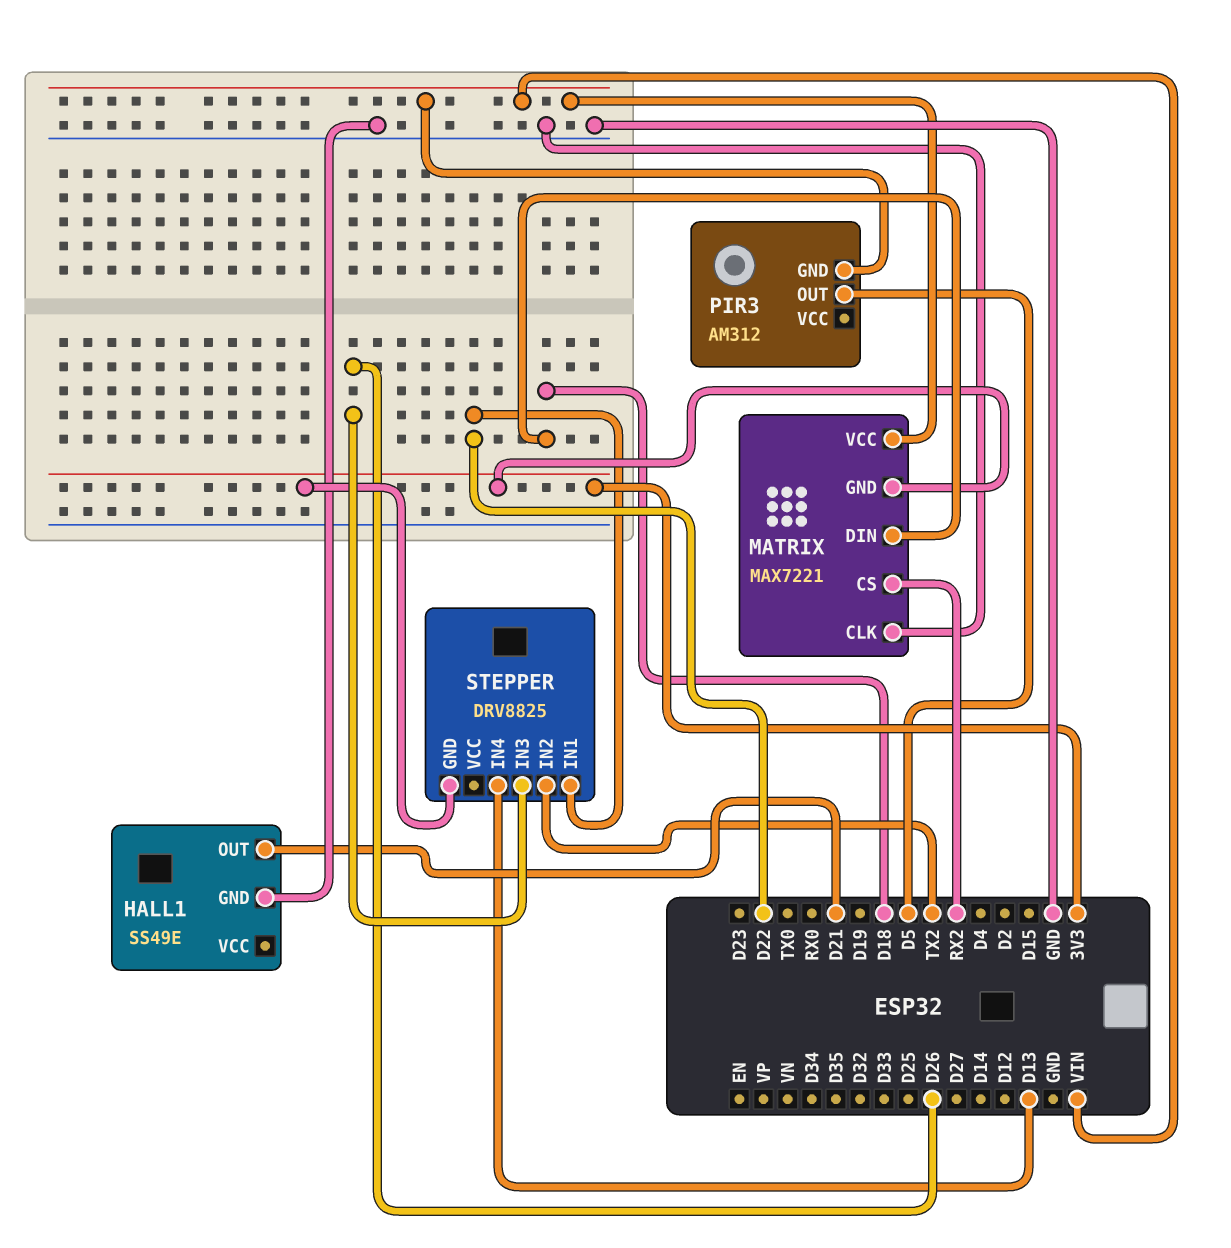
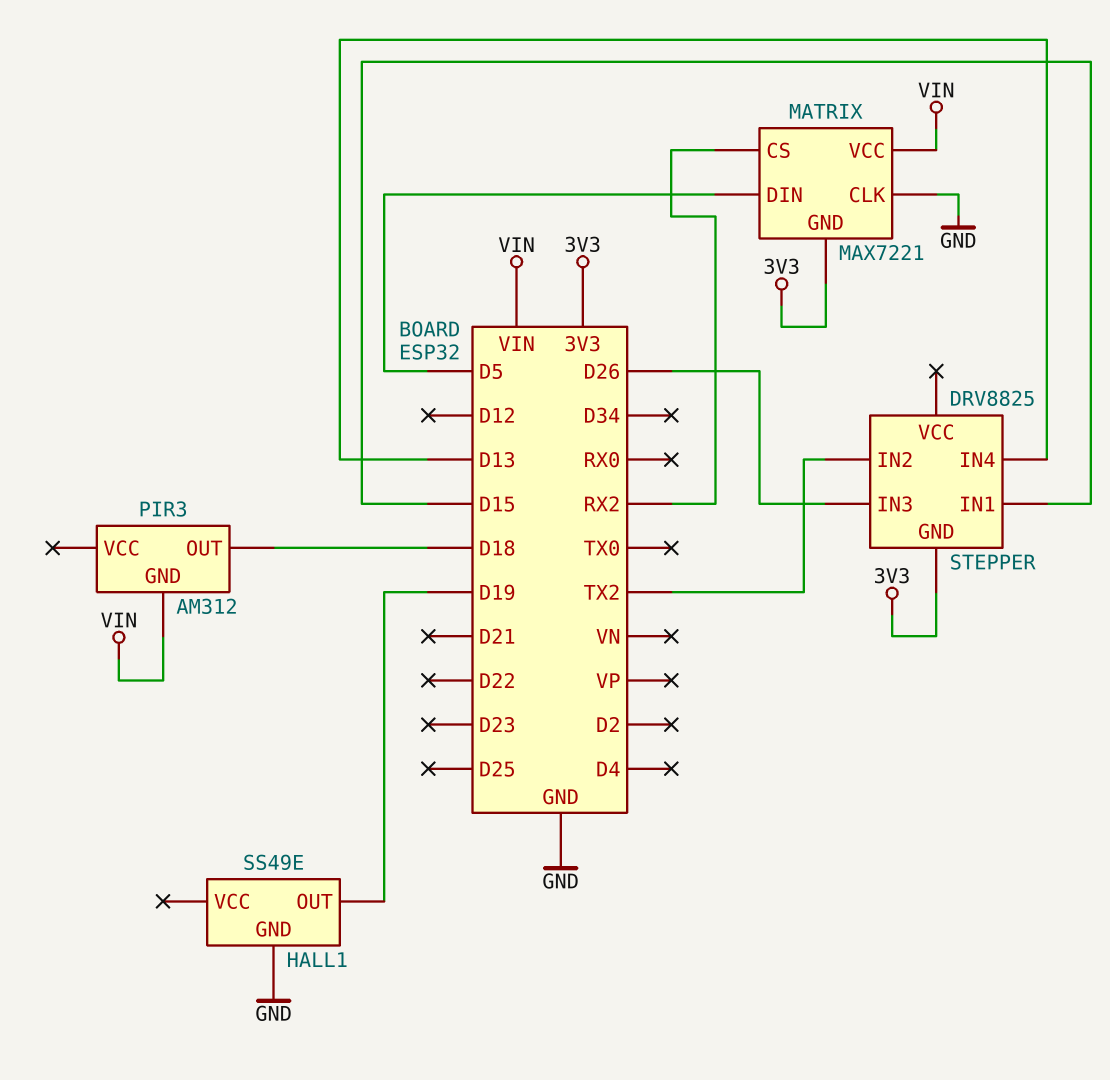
HALL1 pin OUT: D21 -> D19
MATRIX pin DIN: D18 -> D5
PIR3 pin OUT: D5 -> D18
STEPPER pin IN1: D22 -> D15

